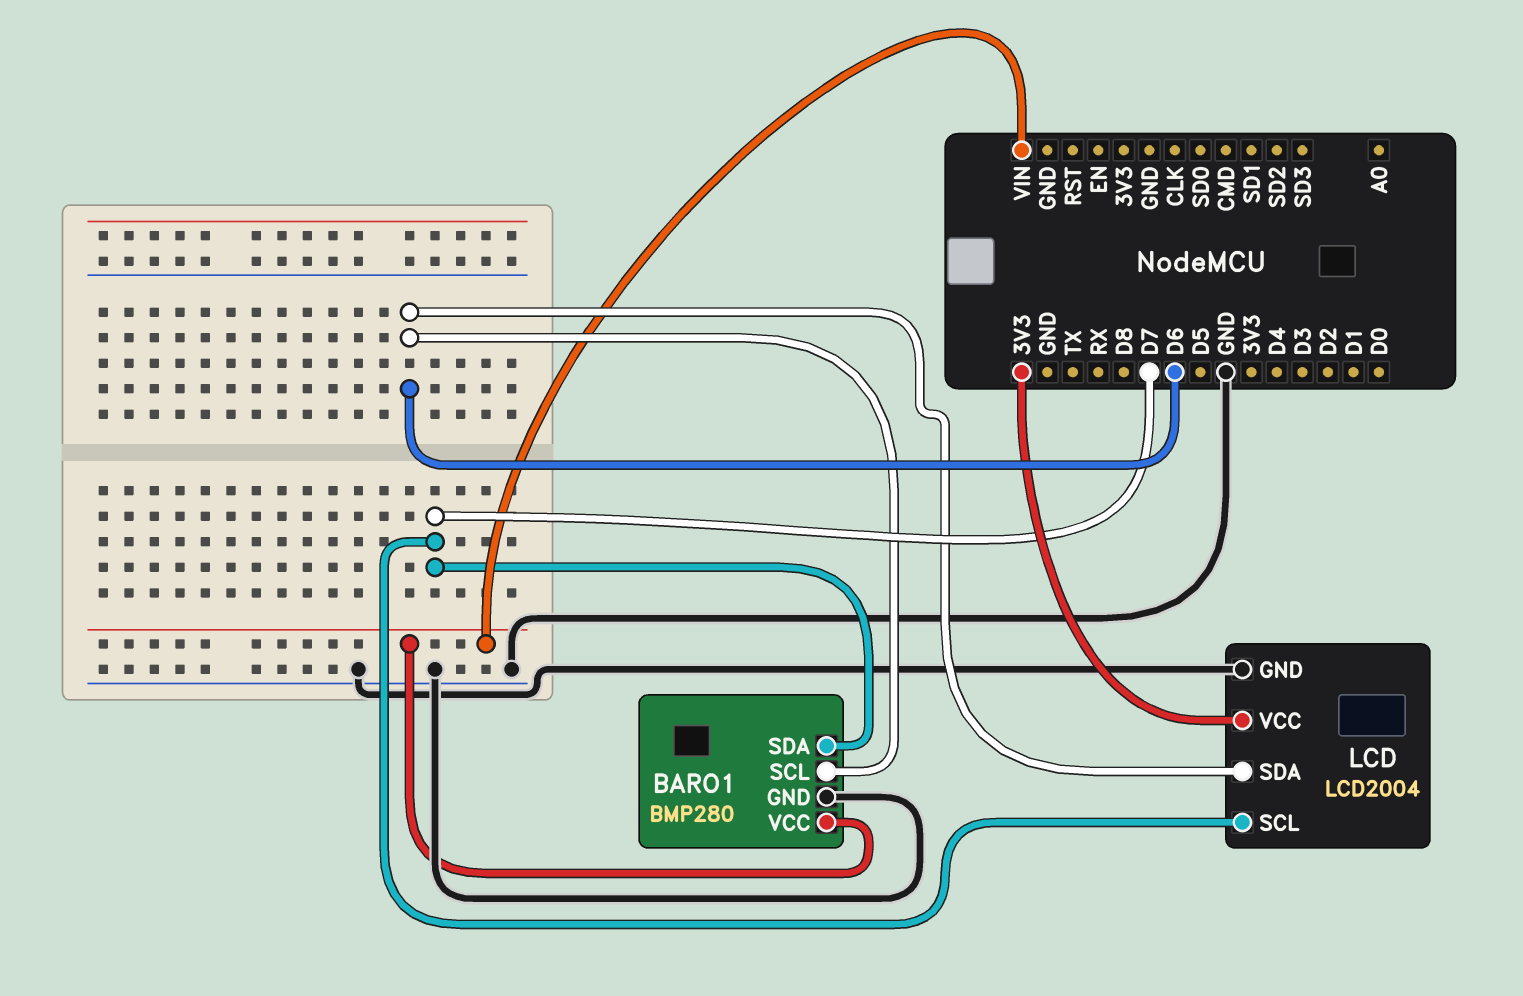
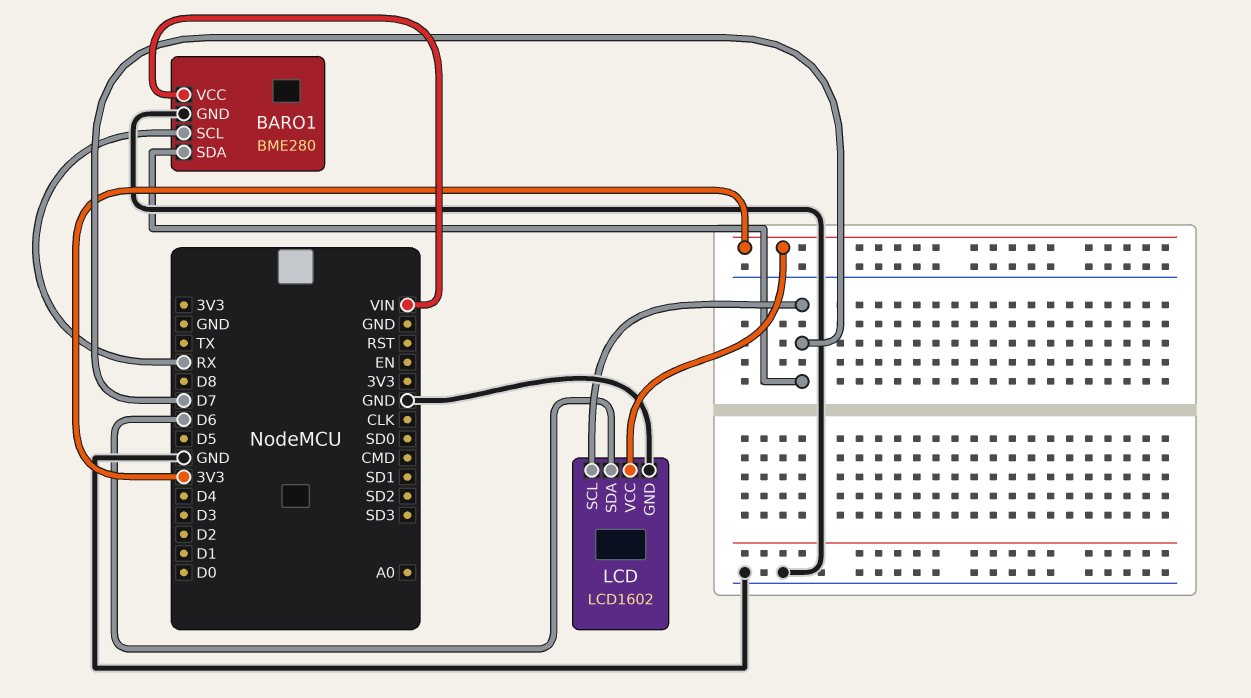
BARO1: BMP280 -> BME280
BARO1 pin SCL: D6 -> RX
LCD: LCD2004 -> LCD1602

